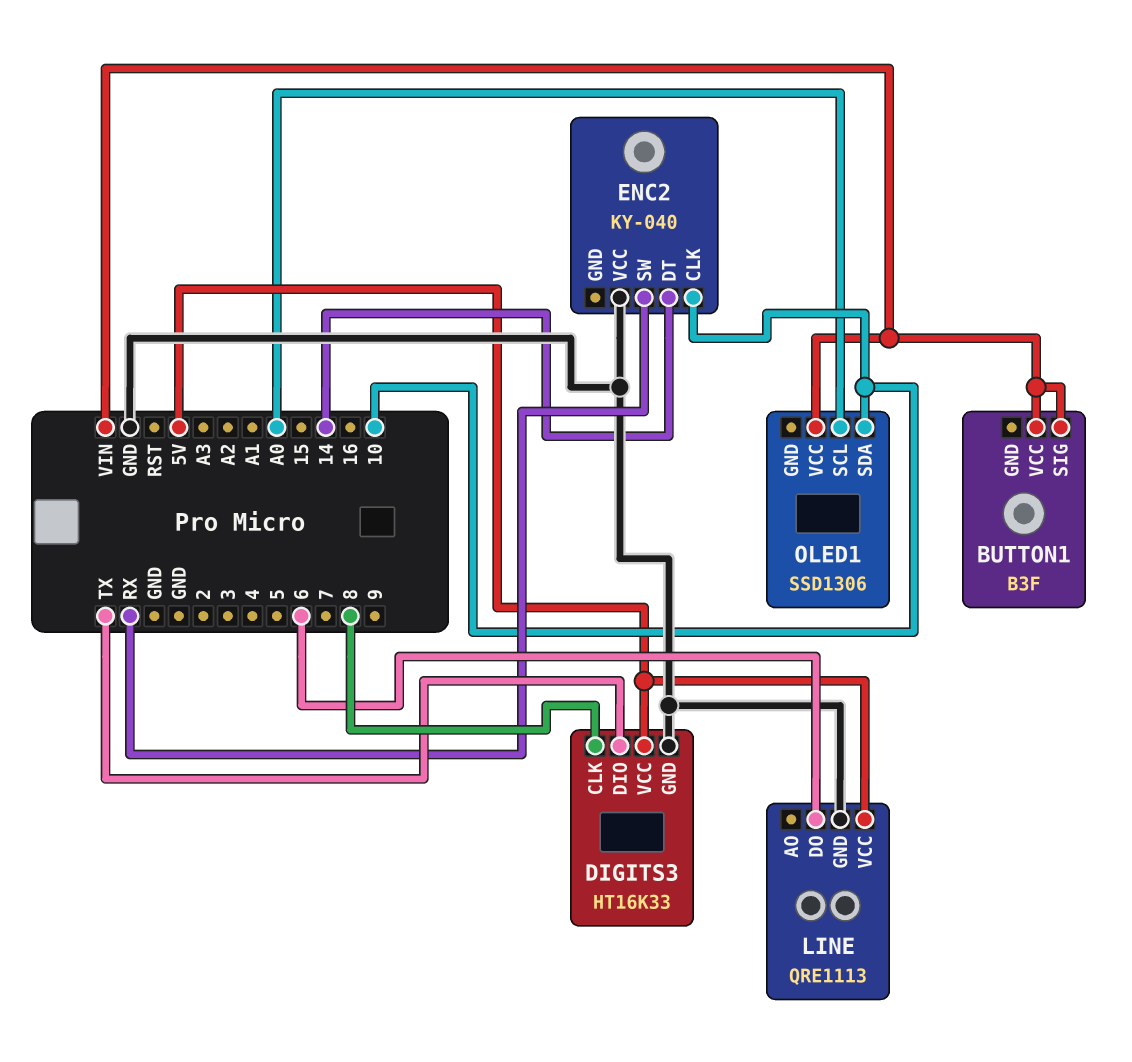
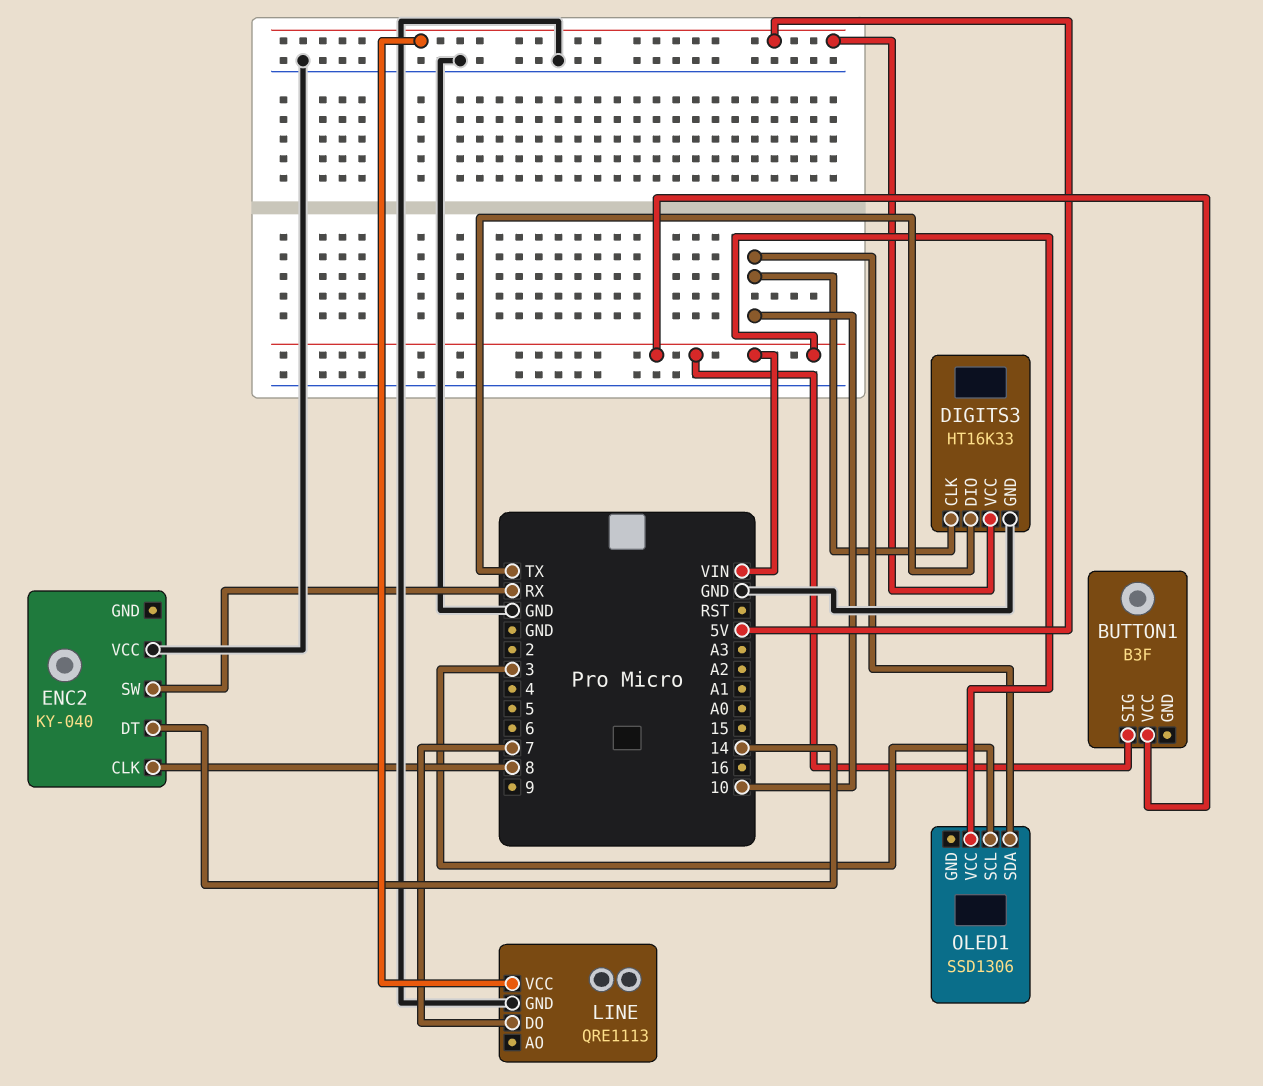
DIGITS3 pin CLK: 8 -> 10
ENC2 pin CLK: 10 -> 8
LINE pin DO: 6 -> 7
OLED1 pin SCL: A0 -> 3

